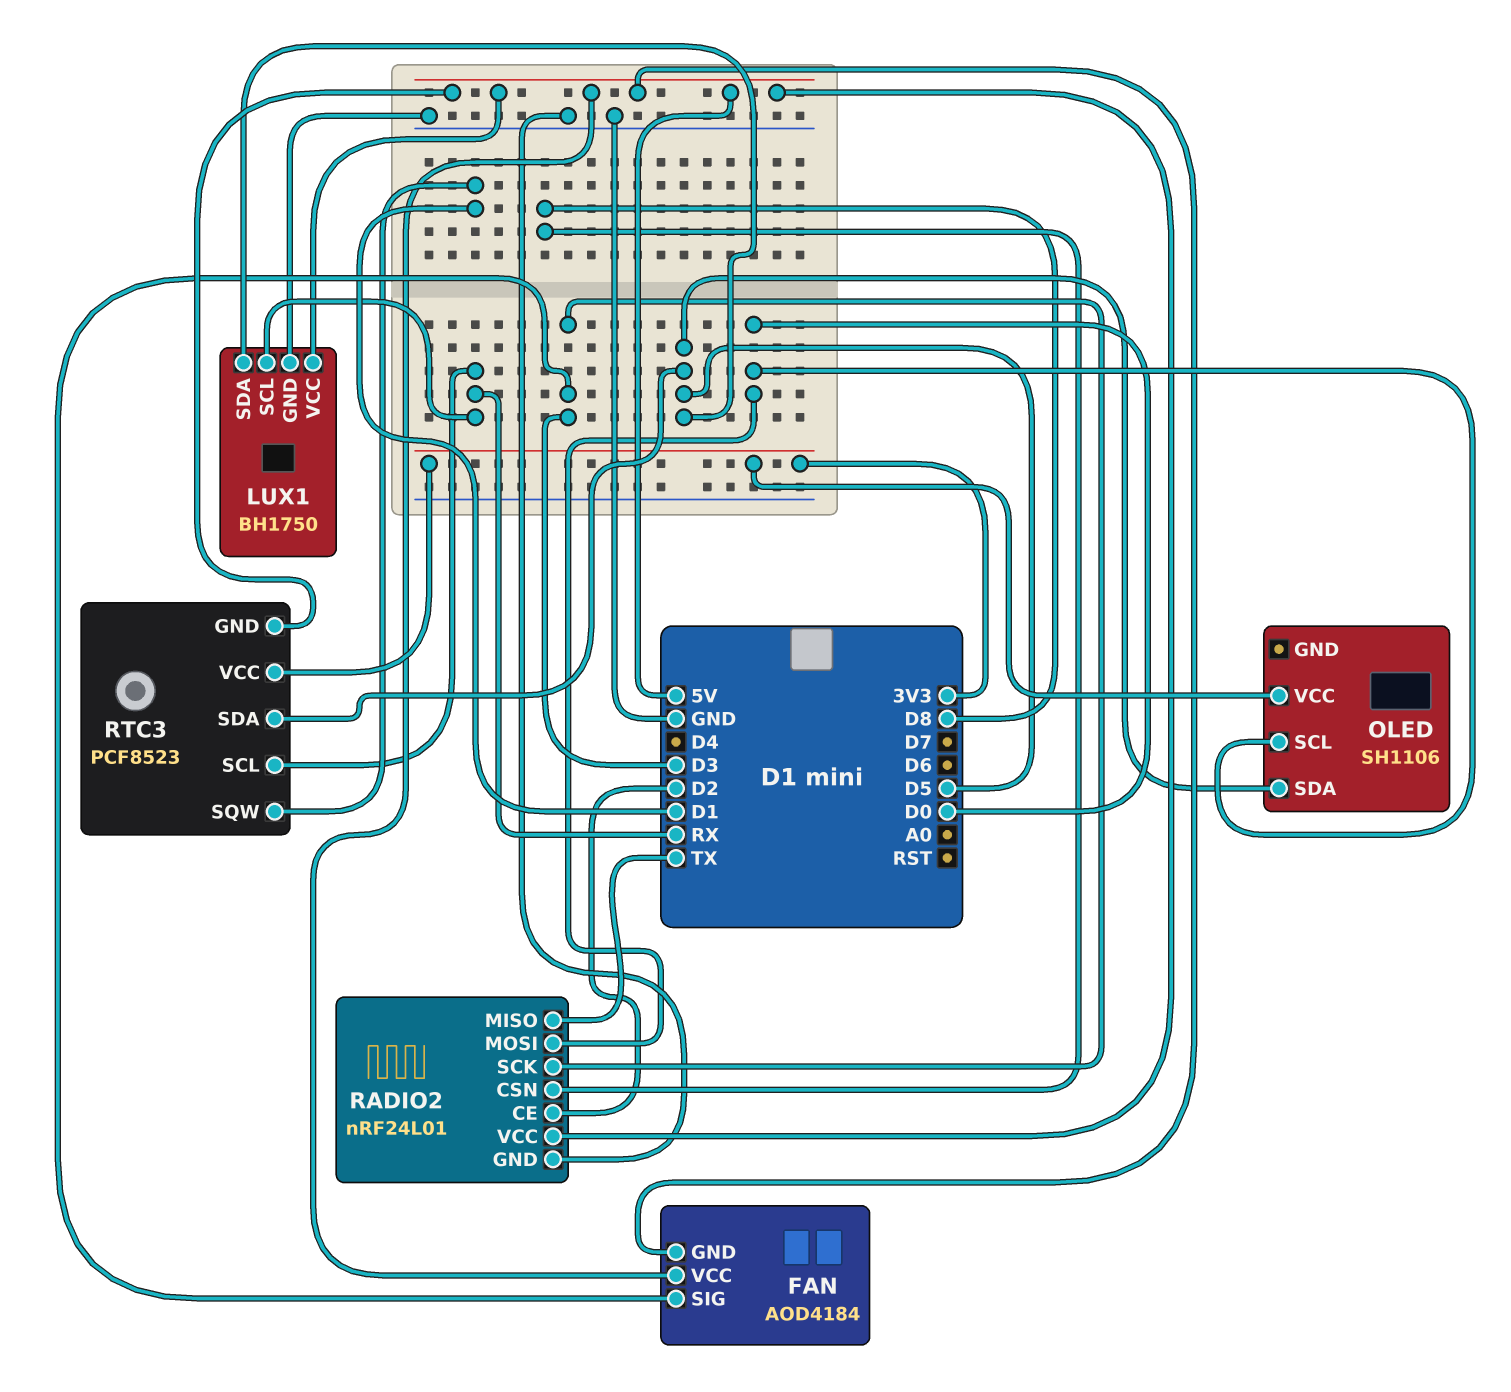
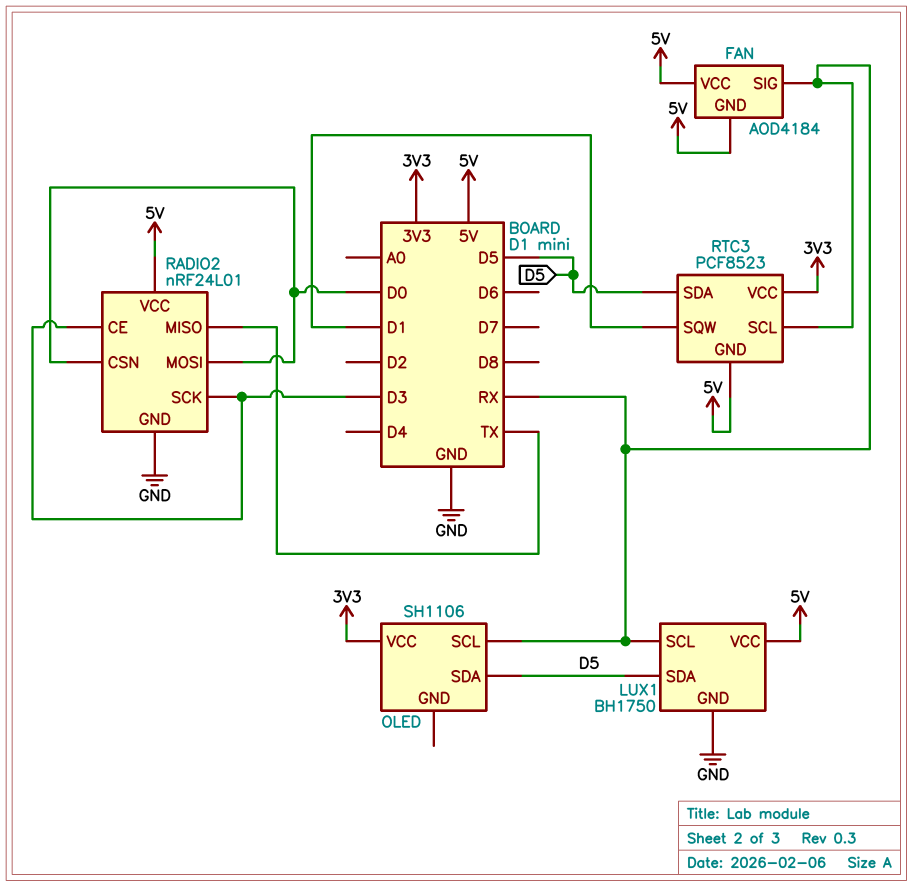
FAN pin SIG: D3 -> RX
OLED pin SCL: D0 -> RX
RADIO2 pin CE: D2 -> D3
RADIO2 pin CSN: D8 -> D0

